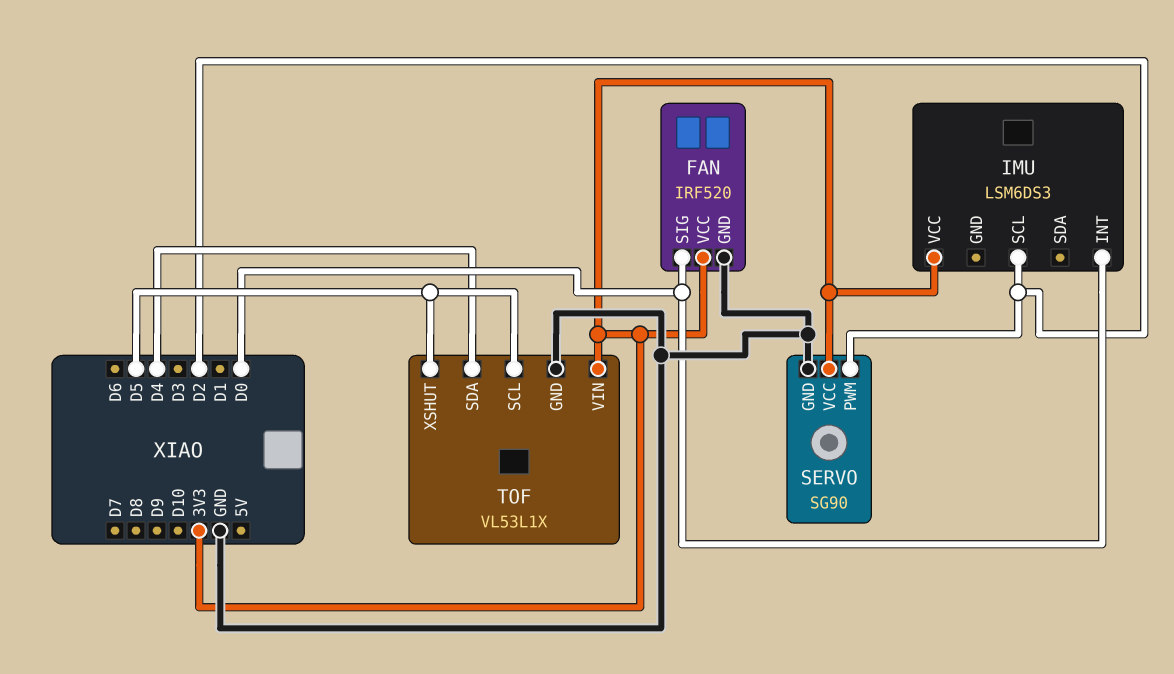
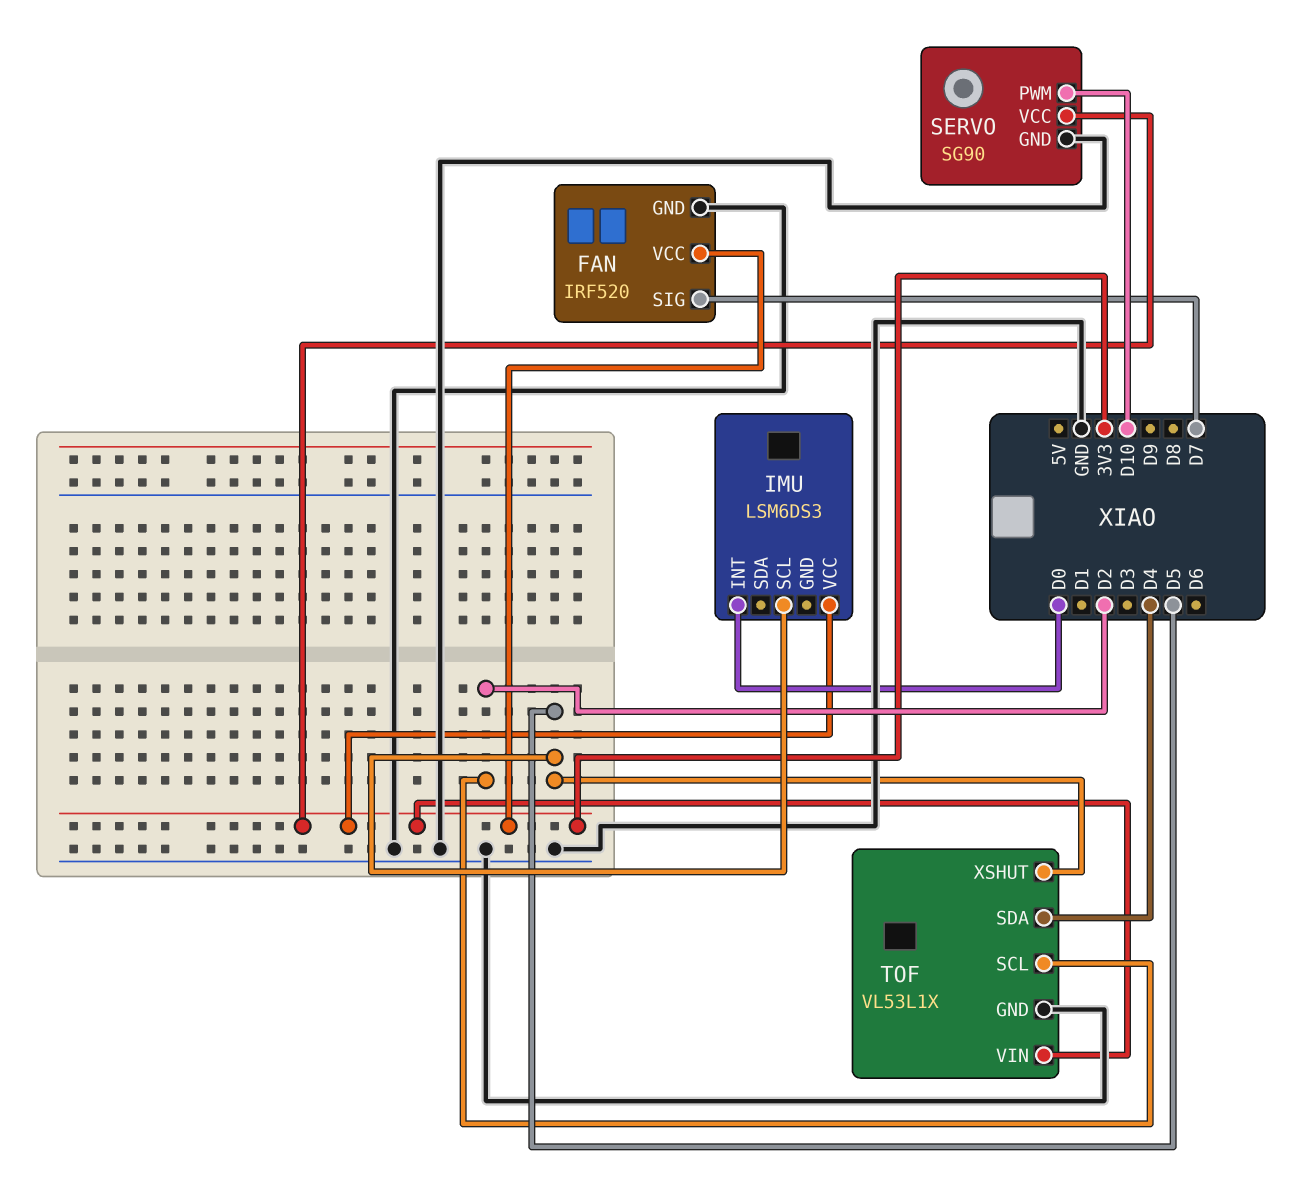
FAN pin SIG: D0 -> D7
IMU pin SCL: D2 -> D5
SERVO pin PWM: D2 -> D10
TOF pin SCL: D5 -> D2

